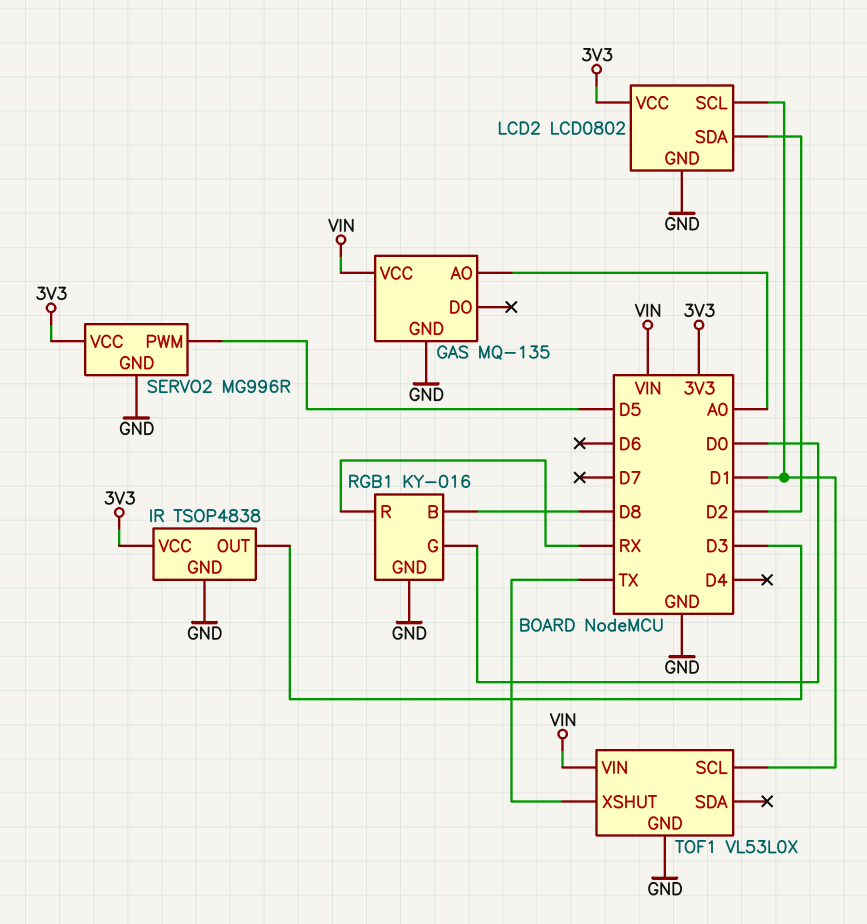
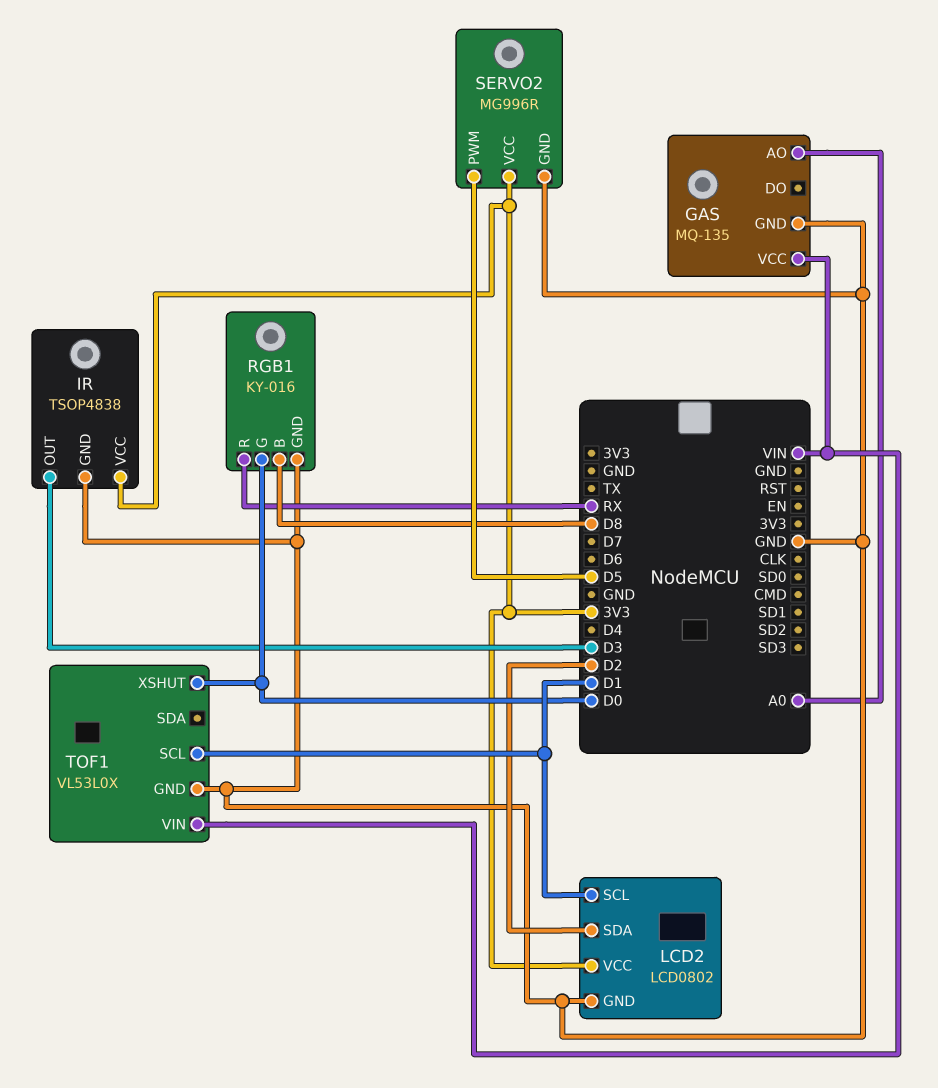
TOF1 pin XSHUT: TX -> D0

